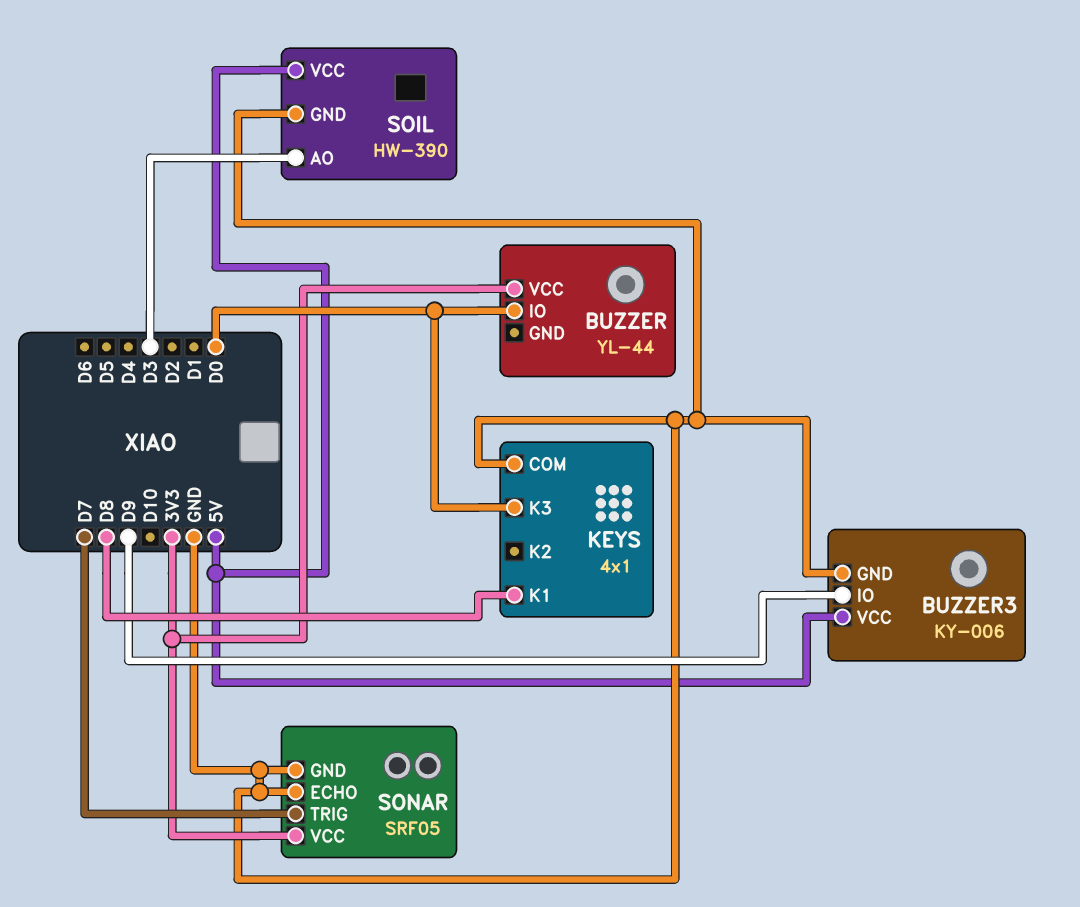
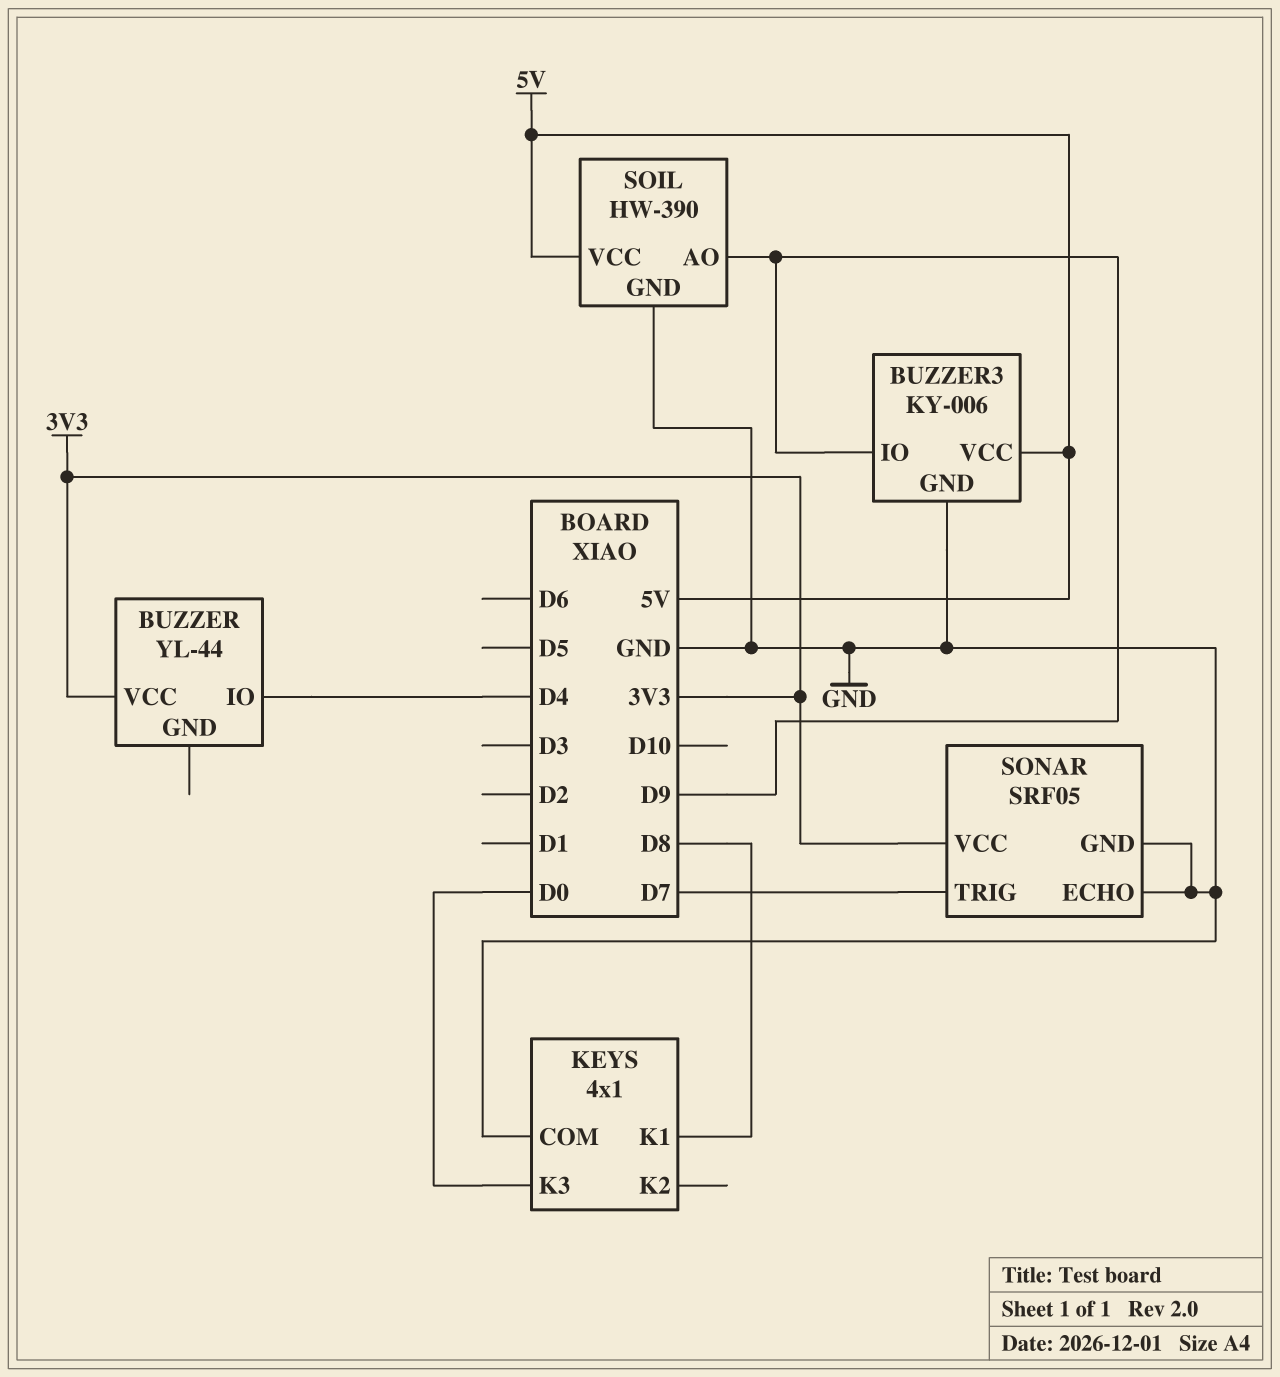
BUZZER pin IO: D0 -> D4
SOIL pin AO: D3 -> D9

